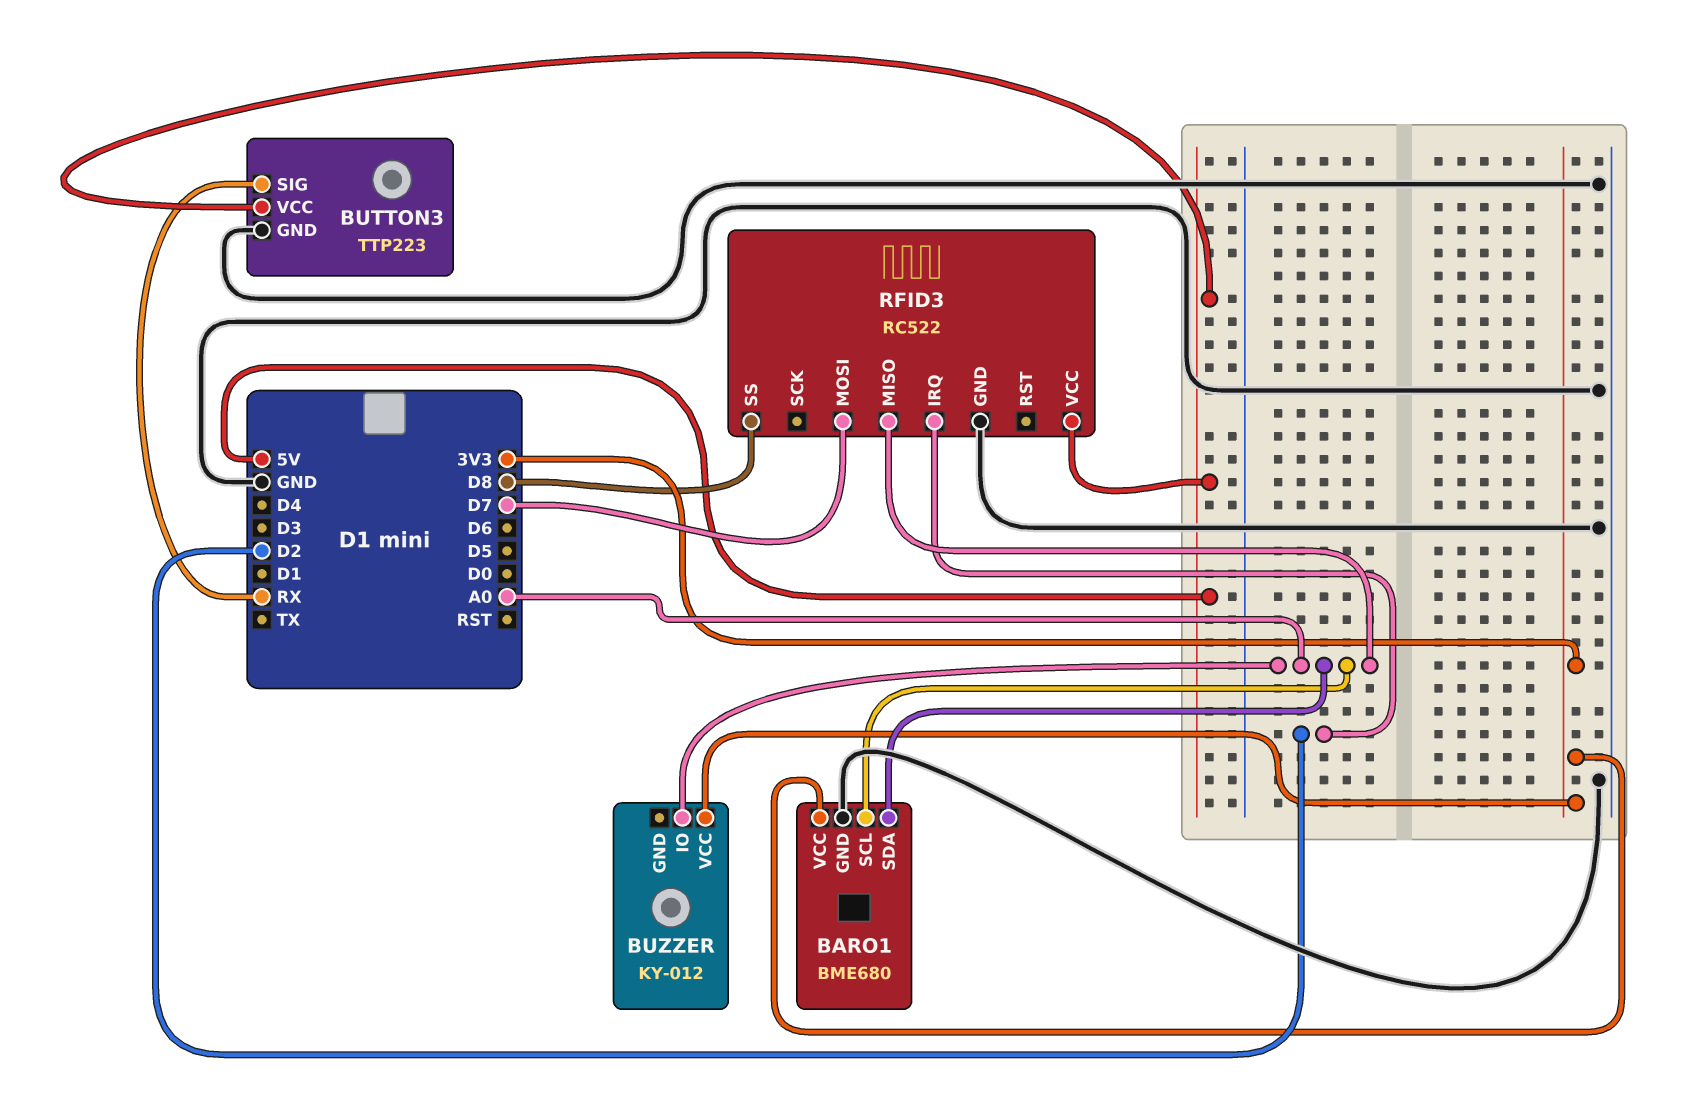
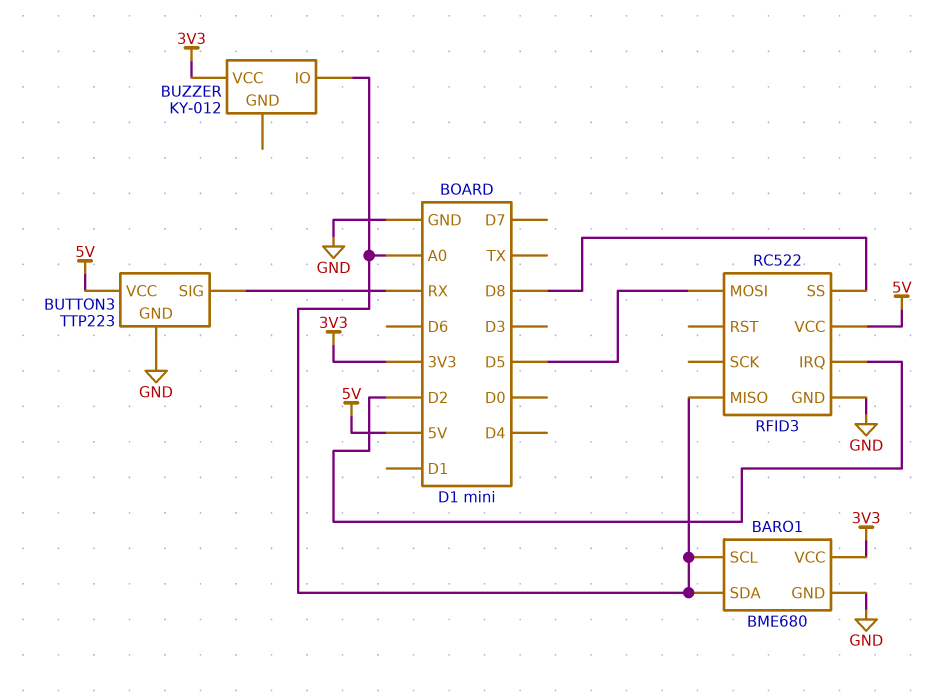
RFID3 pin MOSI: D7 -> D5

